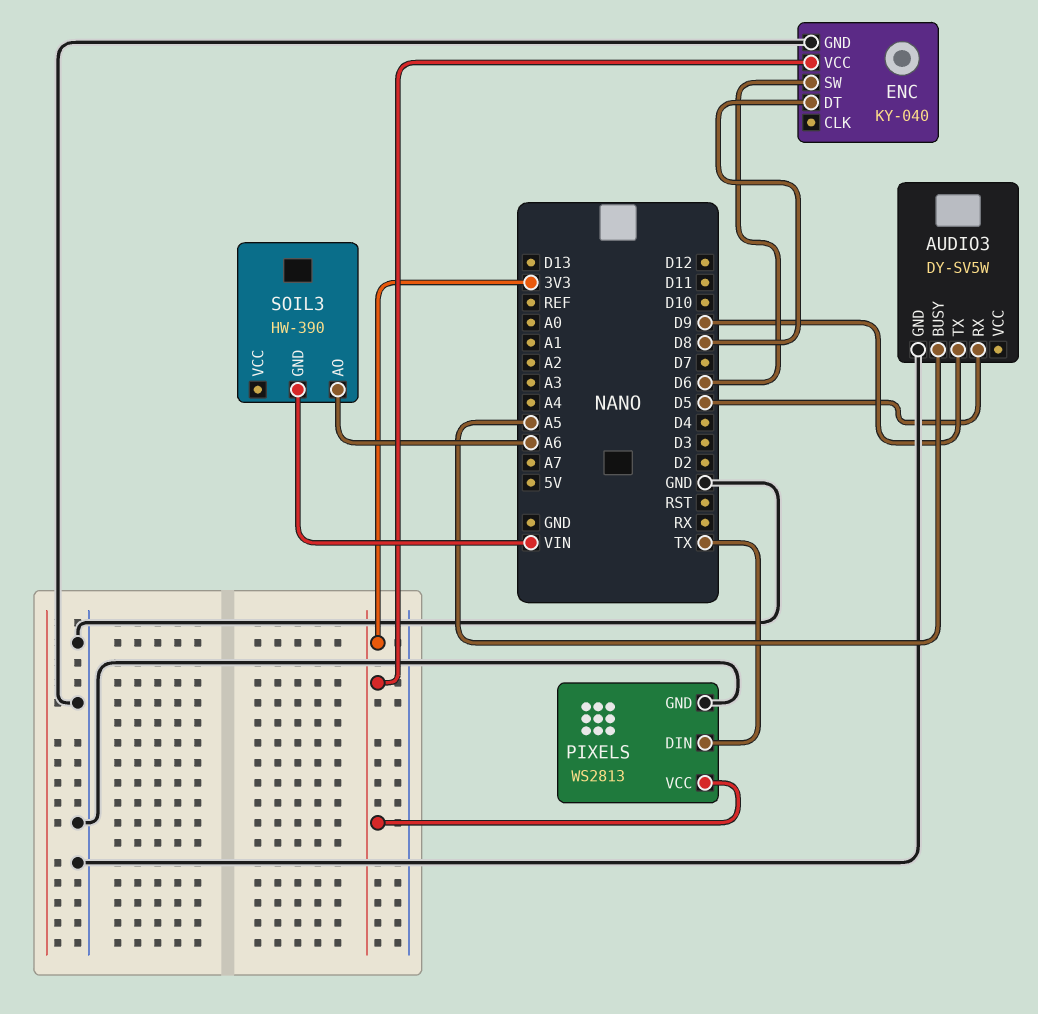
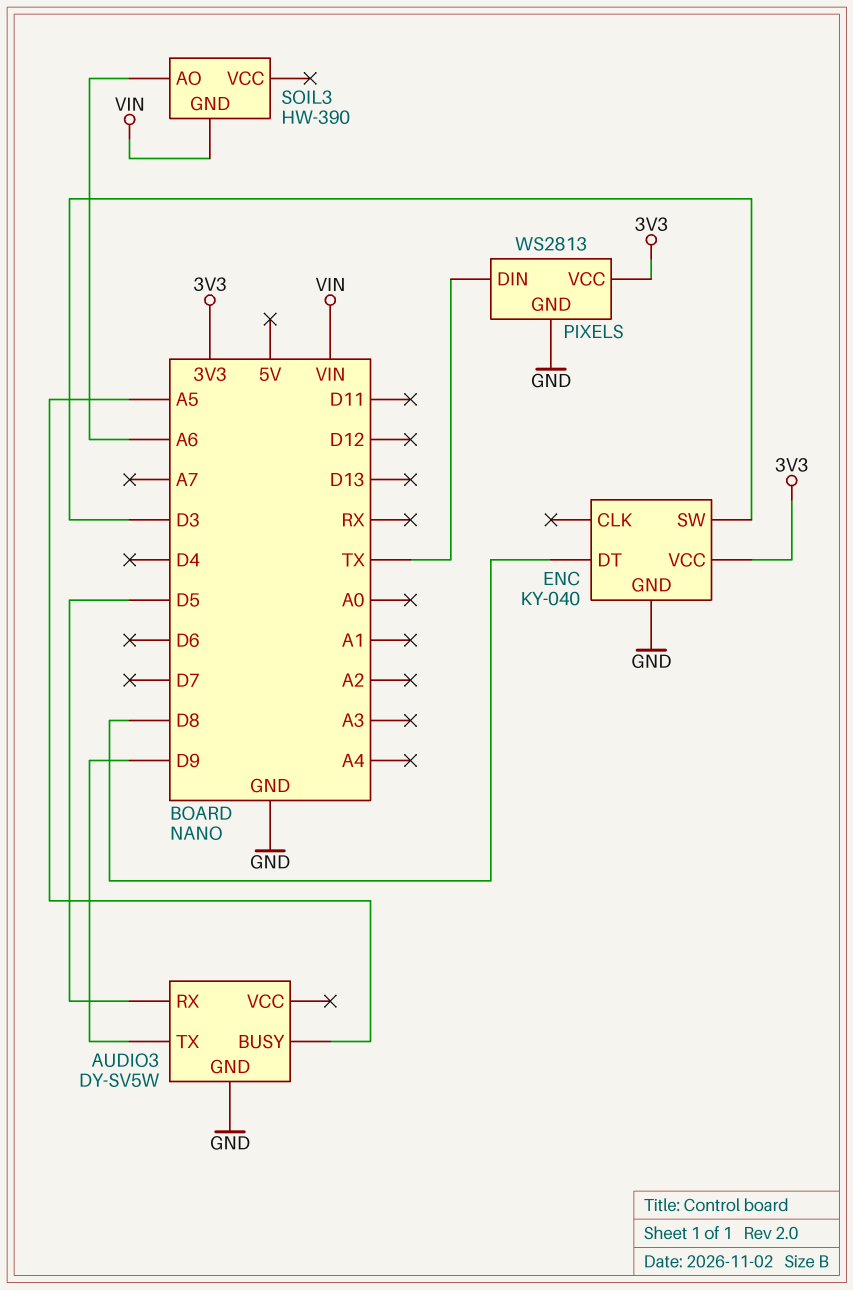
ENC pin SW: D6 -> D3

